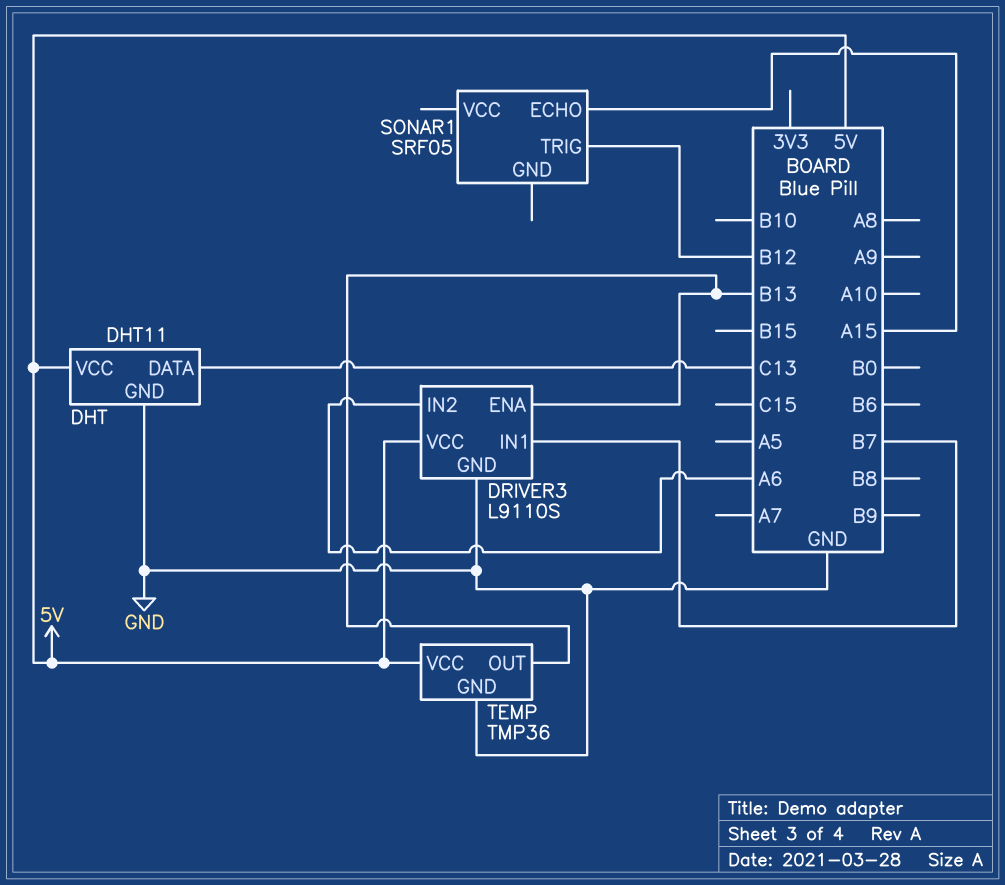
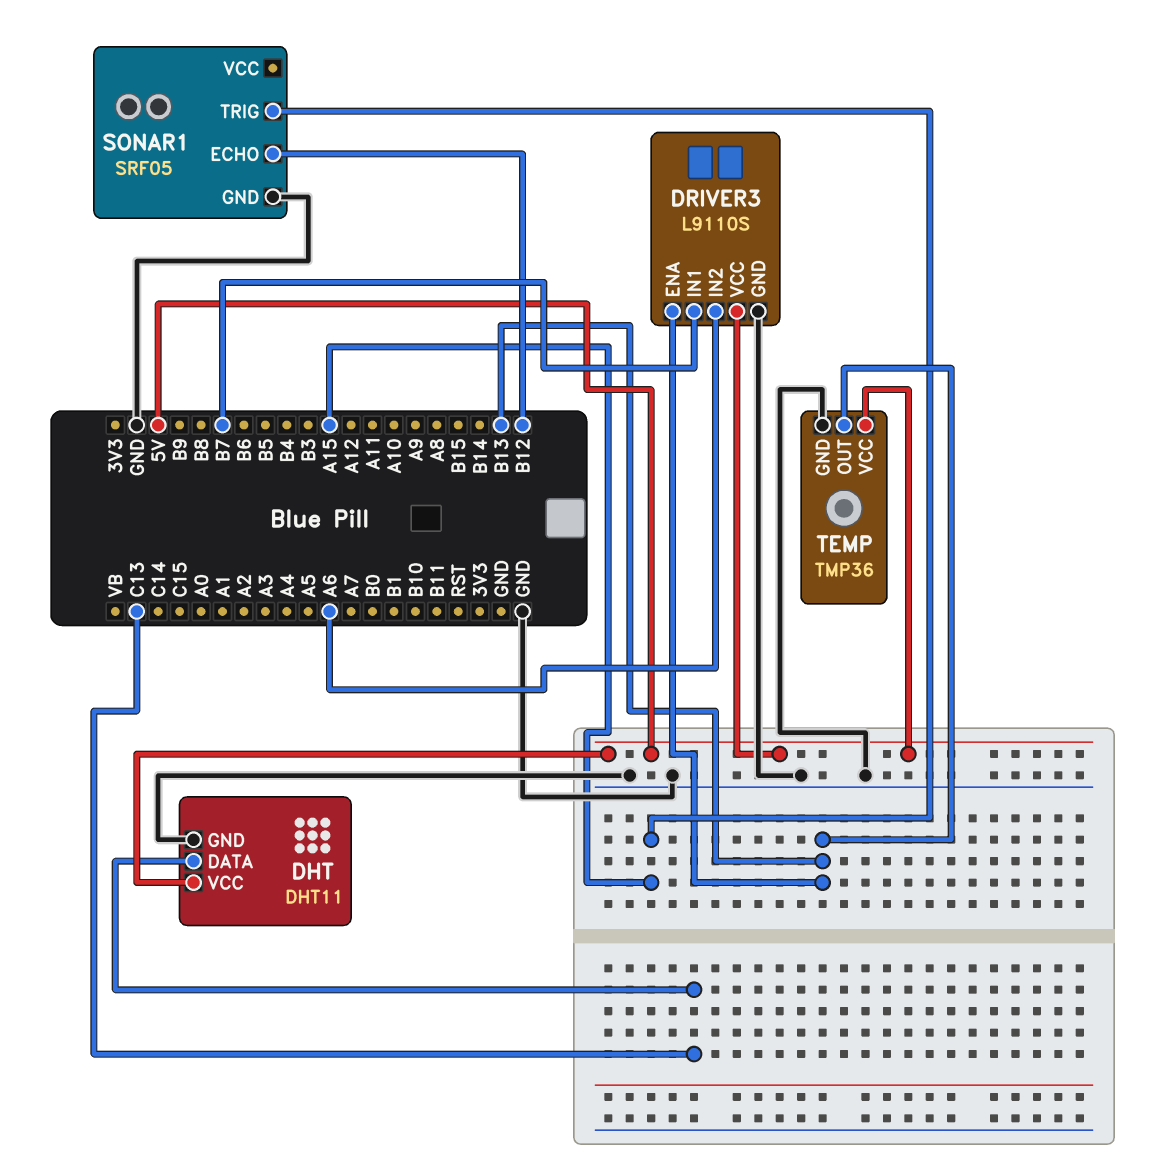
SONAR1 pin ECHO: A15 -> B12
SONAR1 pin GND: none -> GND
SONAR1 pin TRIG: B12 -> A15

